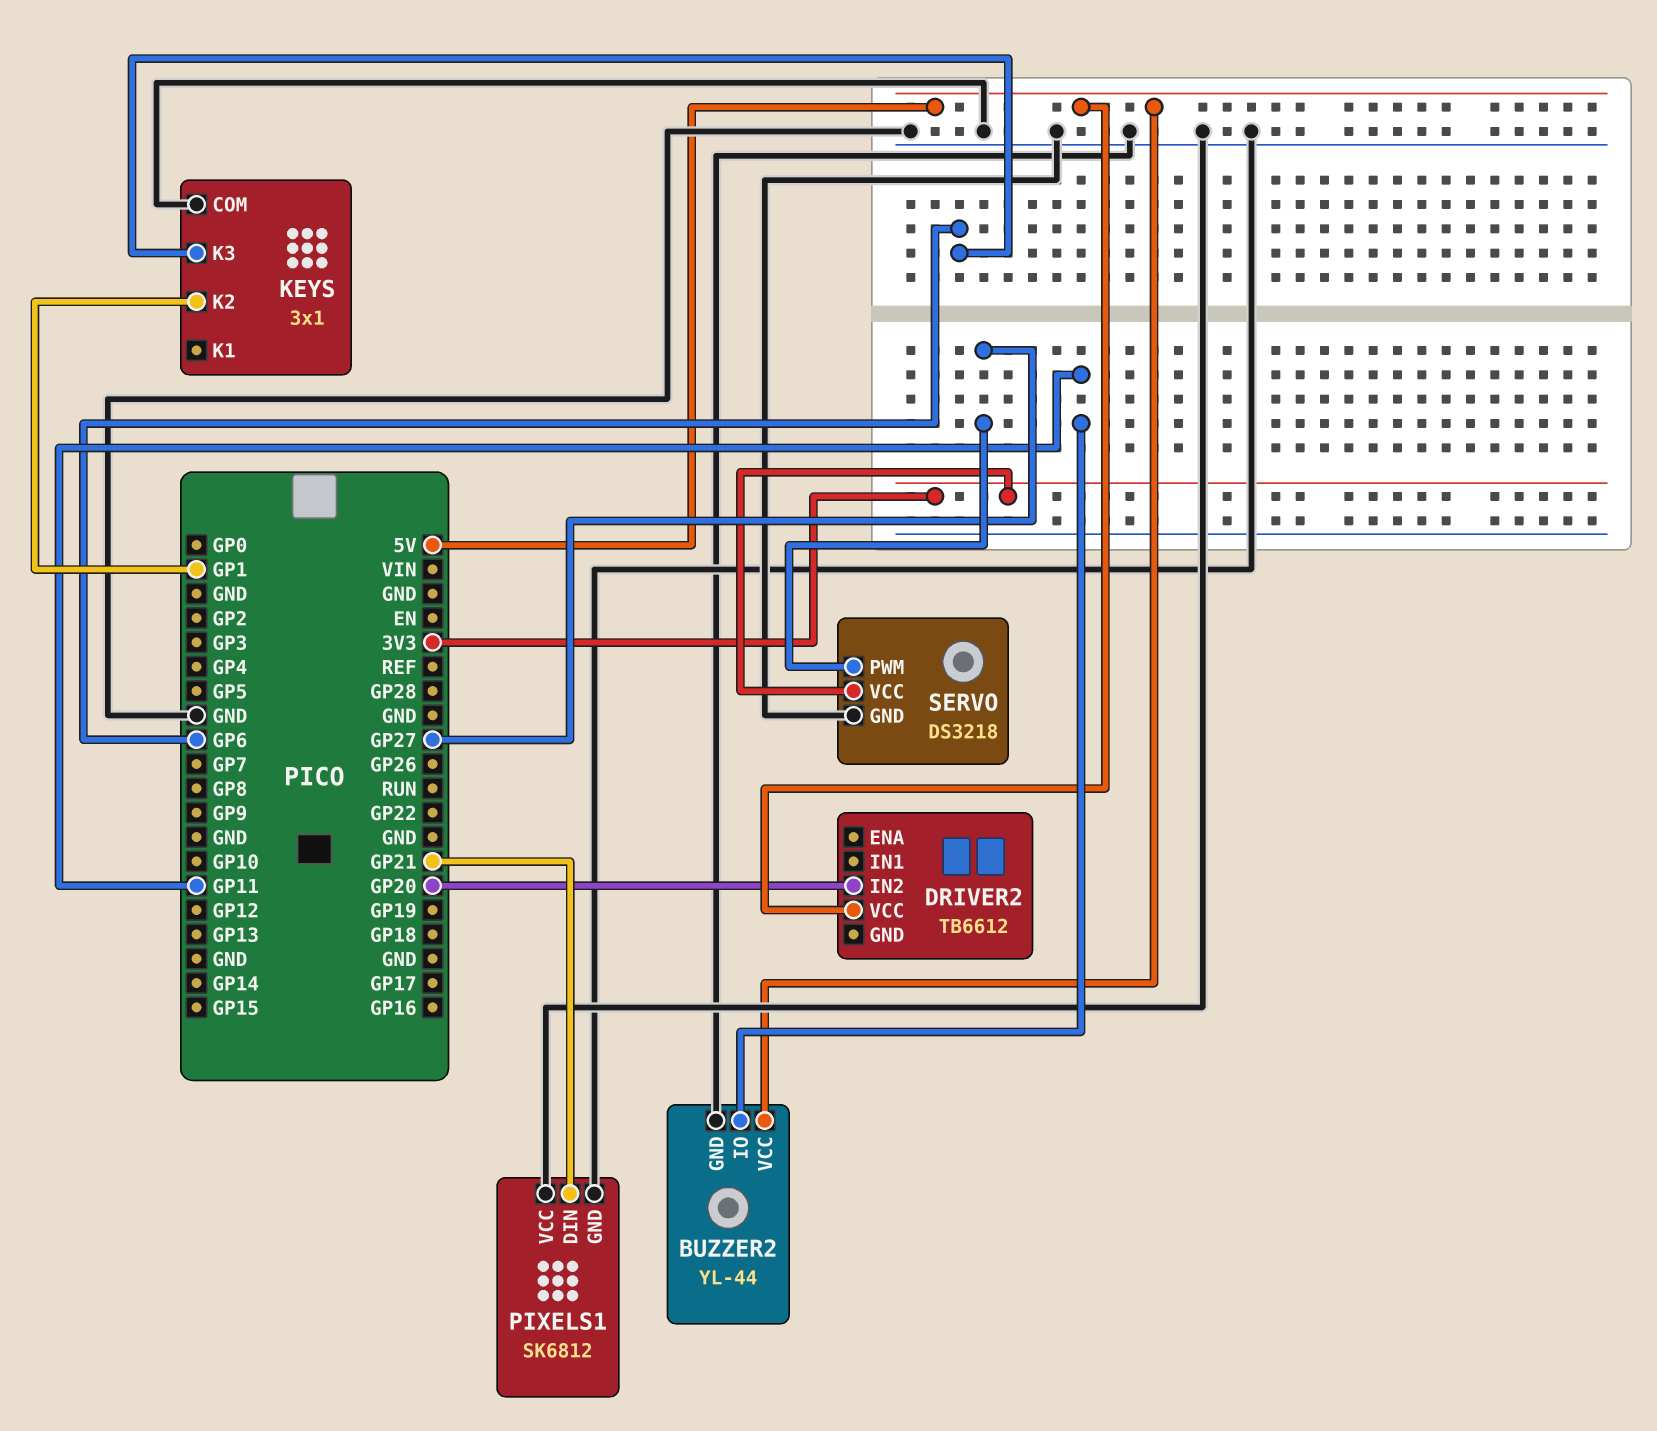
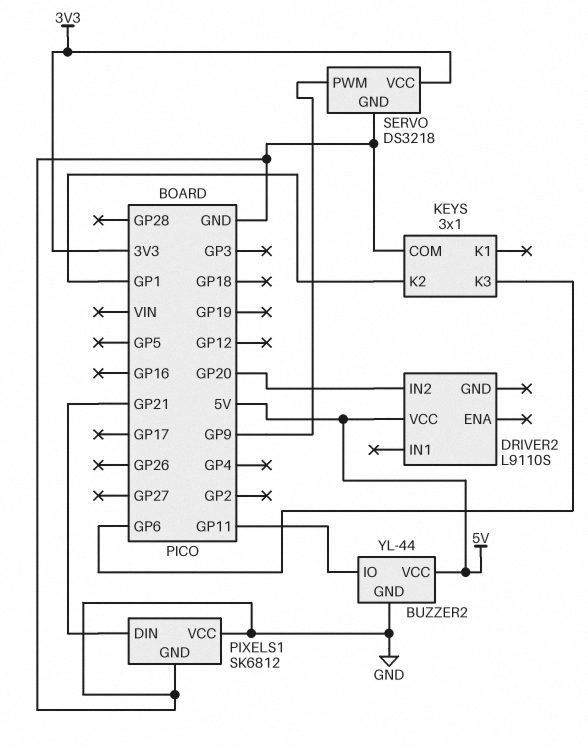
DRIVER2: TB6612 -> L9110S
SERVO pin PWM: GP27 -> GP9

